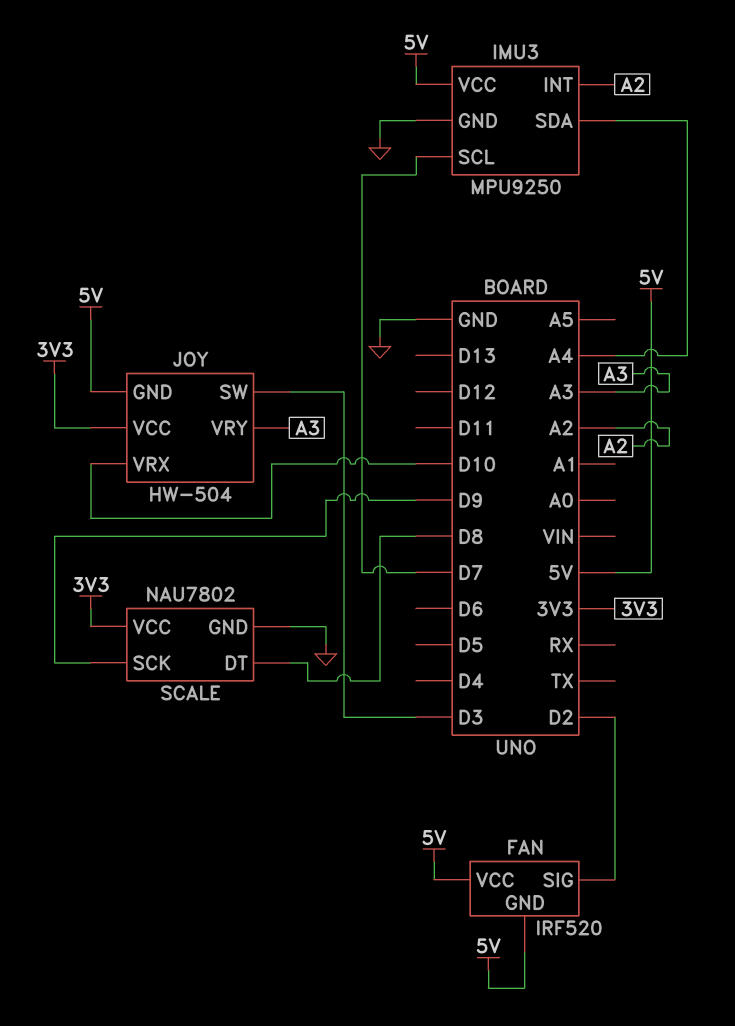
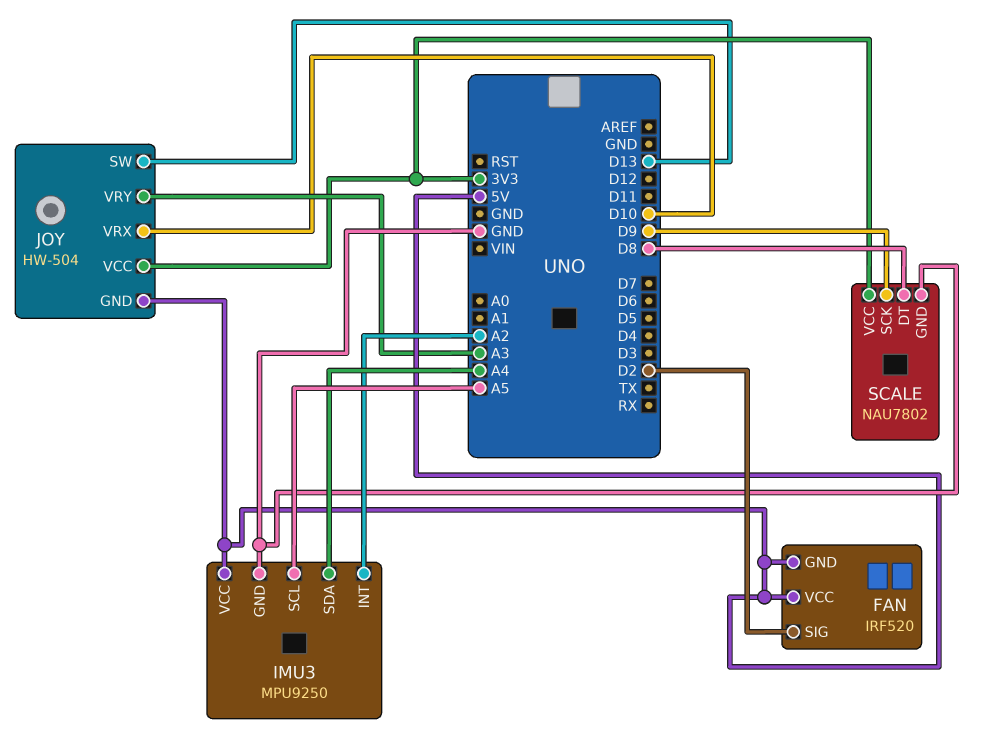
IMU3 pin SCL: D7 -> A5
JOY pin SW: D3 -> D13

